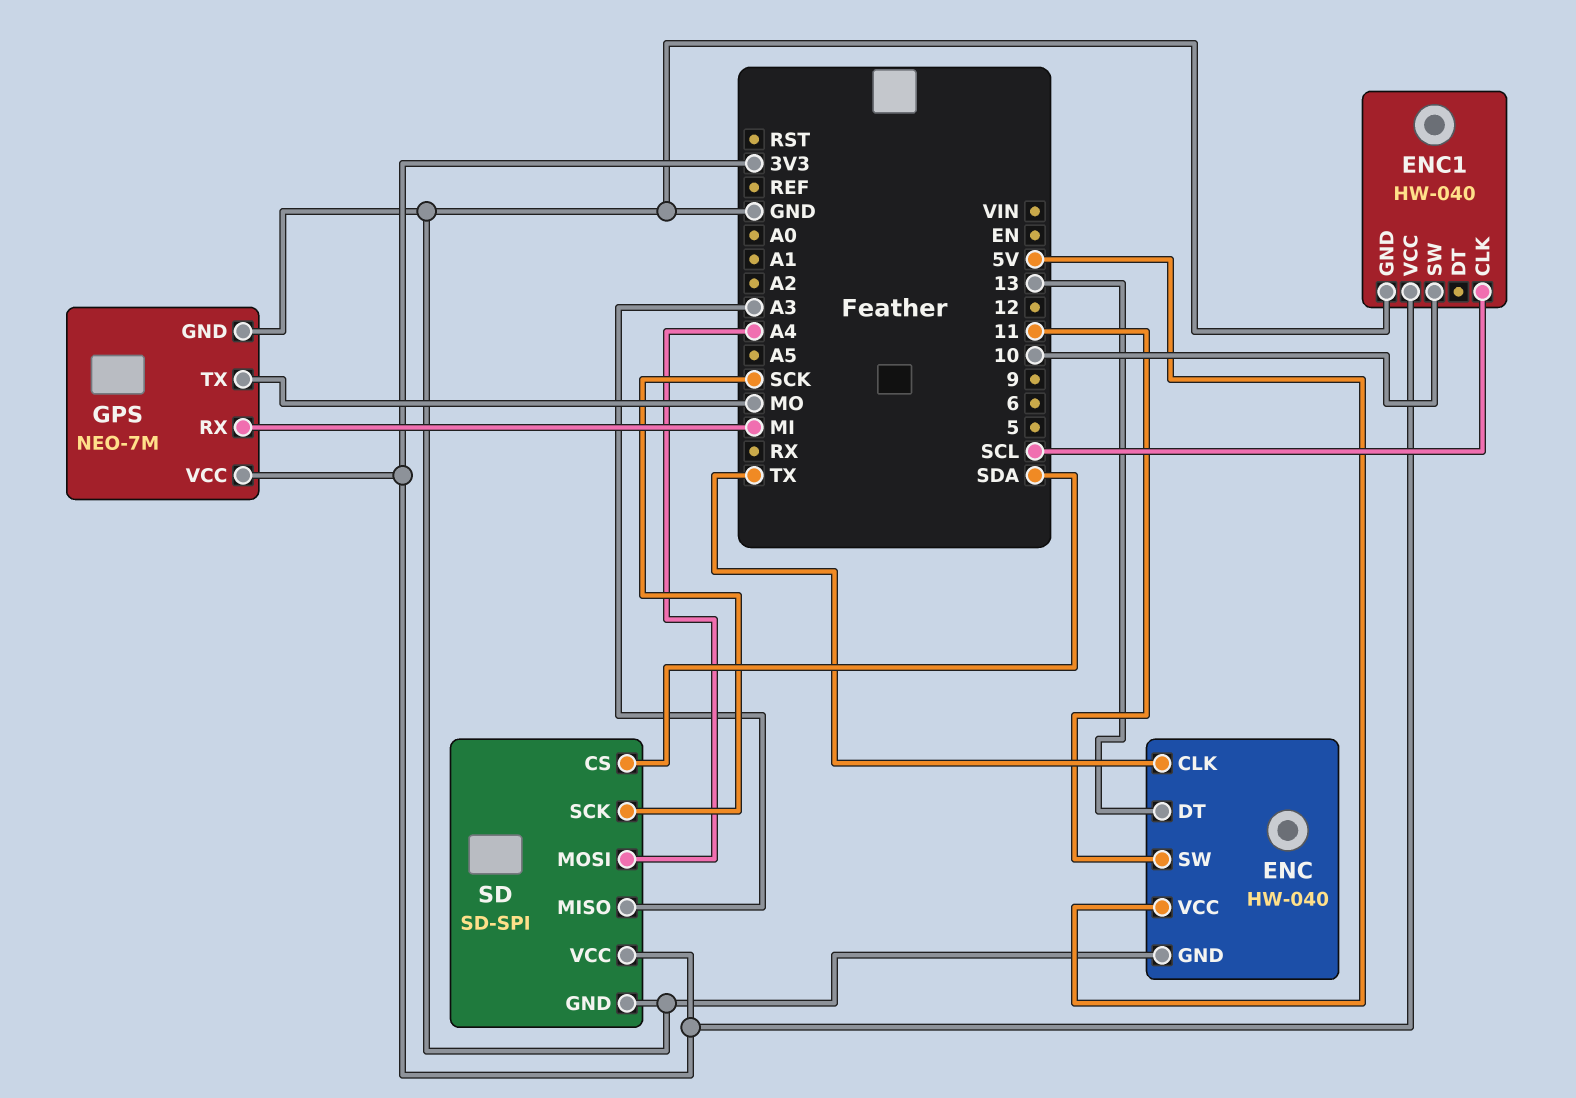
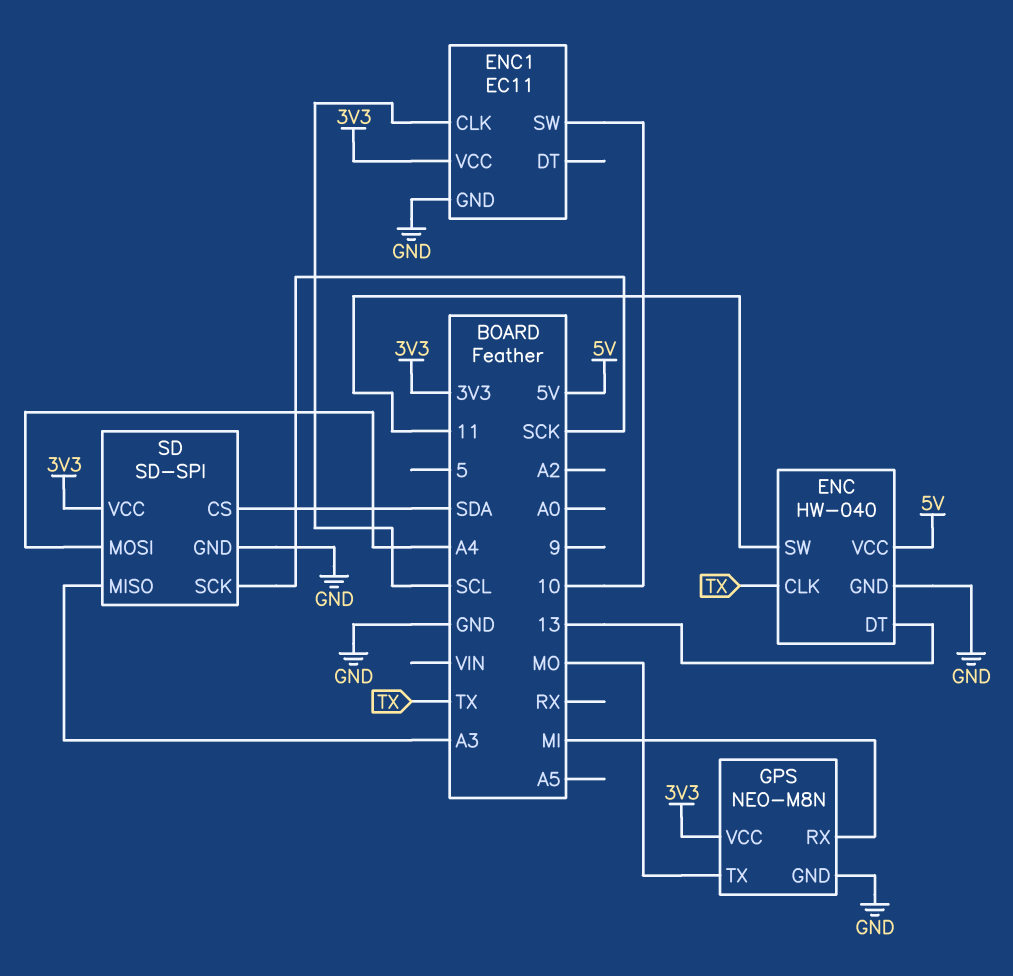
ENC1: HW-040 -> EC11
GPS: NEO-7M -> NEO-M8N

